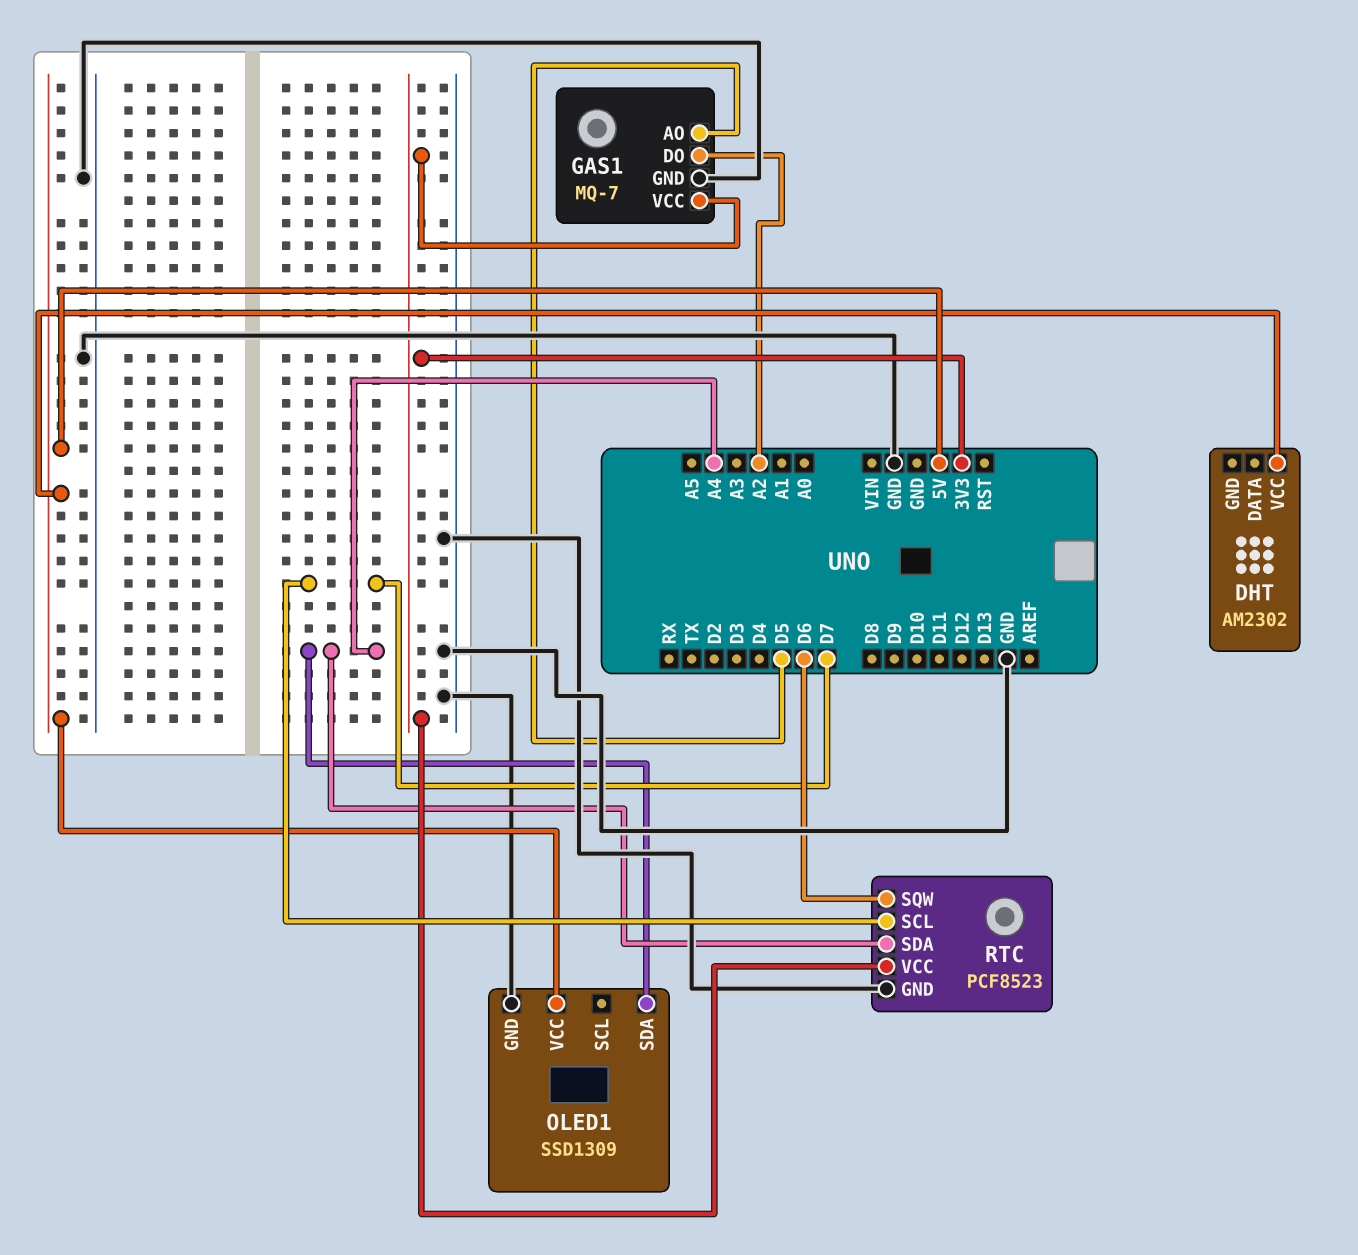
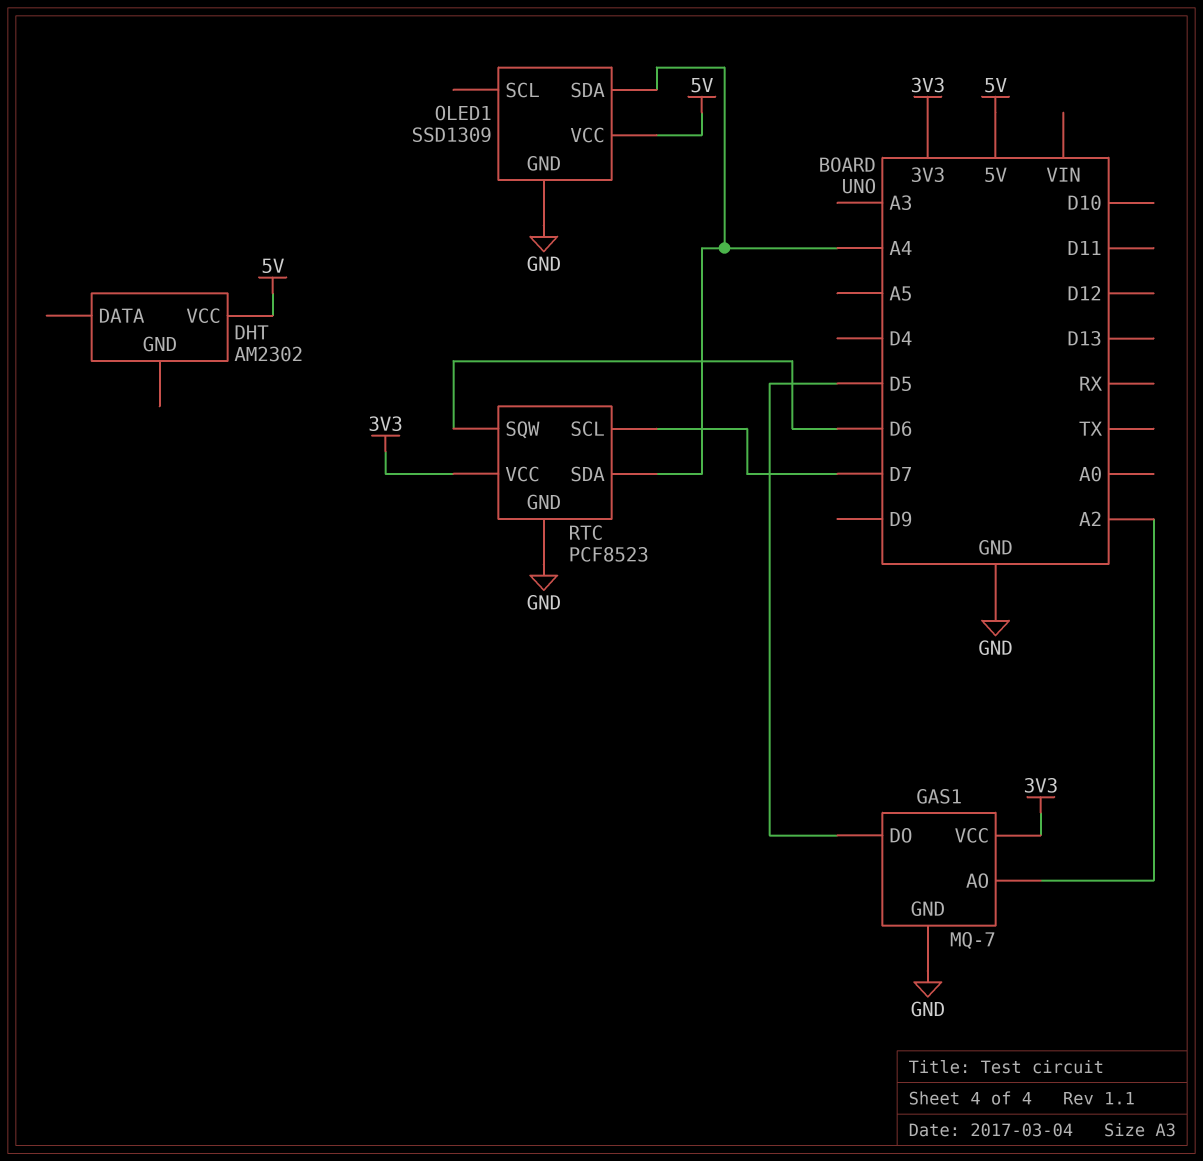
GAS1 pin AO: D5 -> A2
GAS1 pin DO: A2 -> D5

